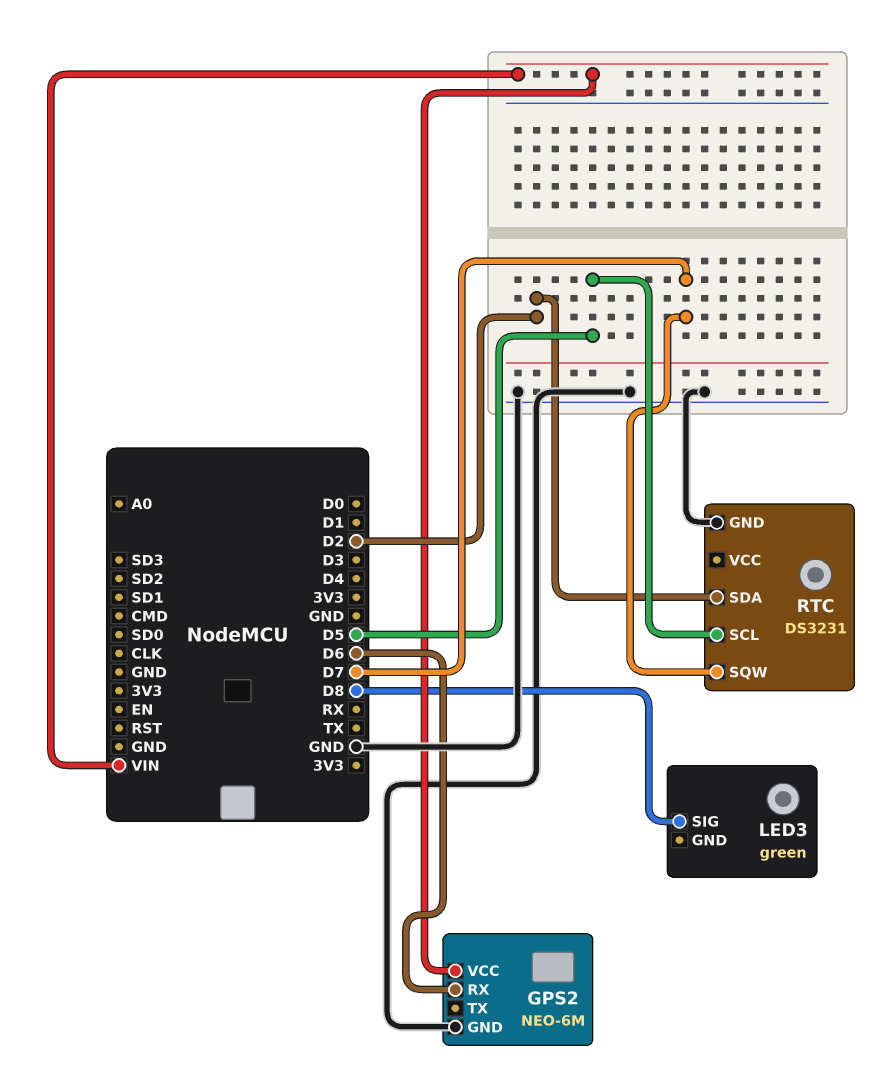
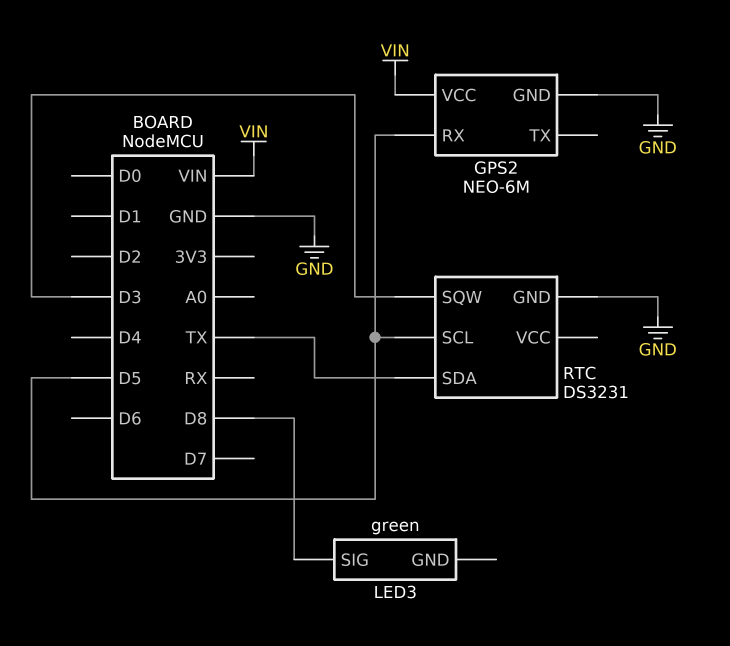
GPS2 pin RX: D6 -> D5
RTC pin SDA: D2 -> TX
RTC pin SQW: D7 -> D3

